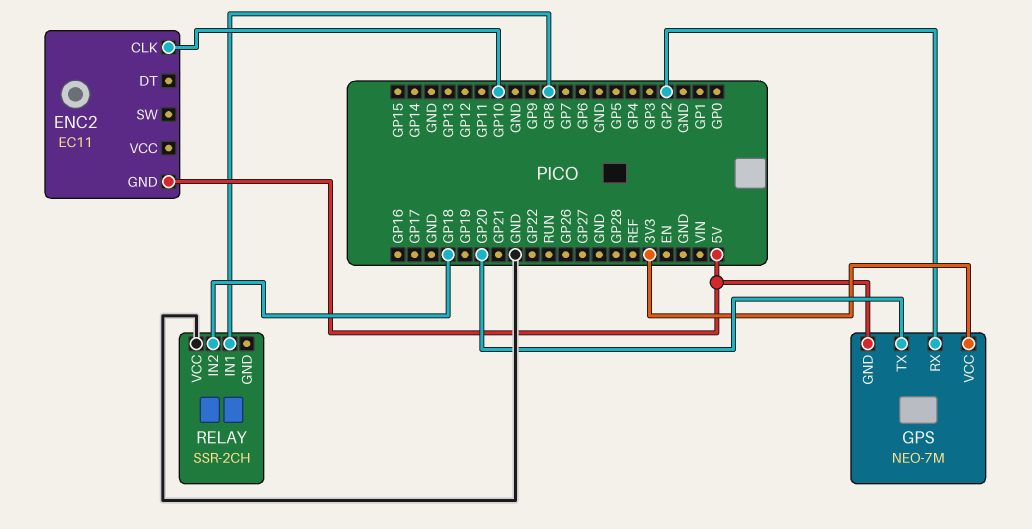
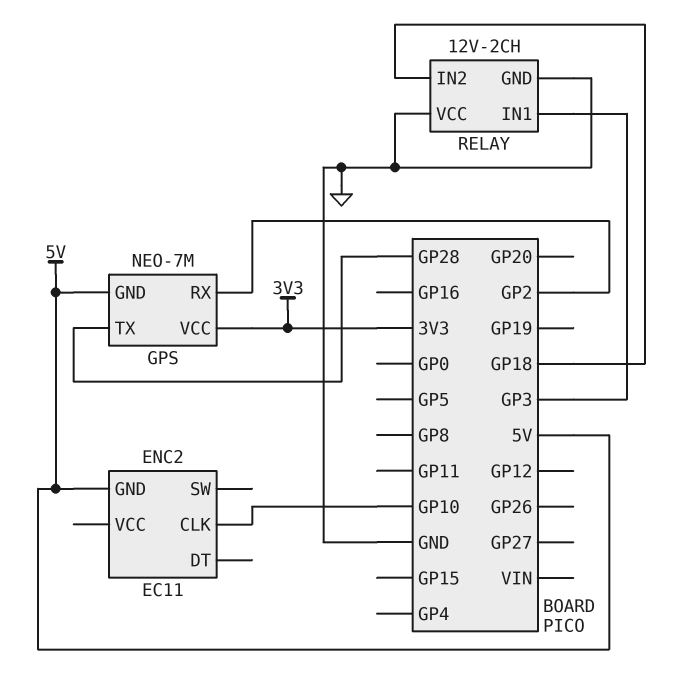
GPS pin TX: GP20 -> GP28
RELAY: SSR-2CH -> 12V-2CH
RELAY pin GND: none -> GND
RELAY pin IN1: GP8 -> GP3

